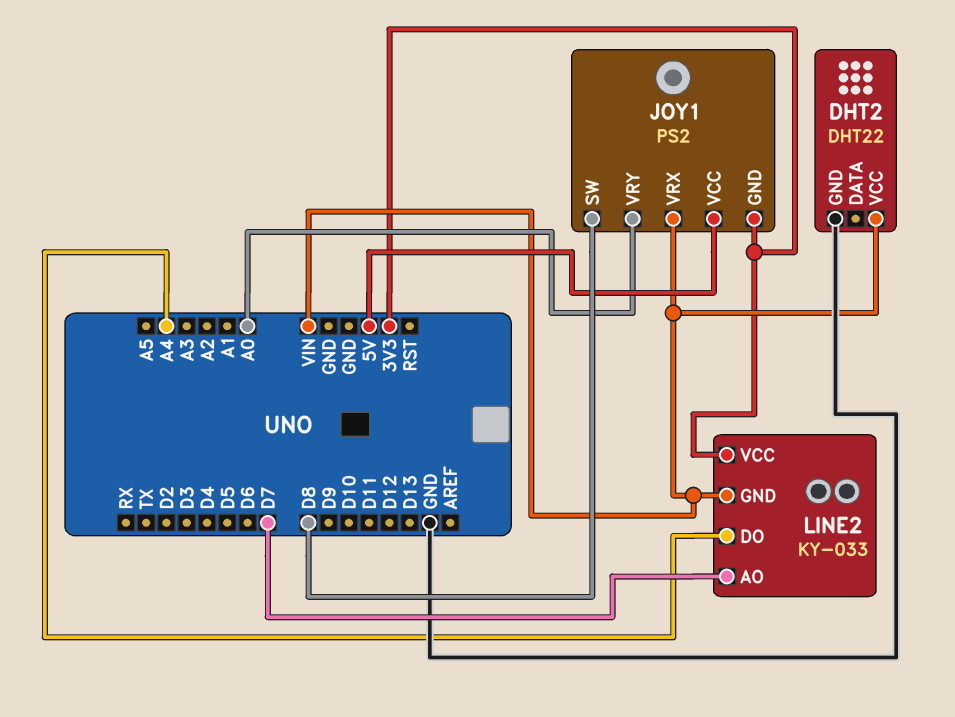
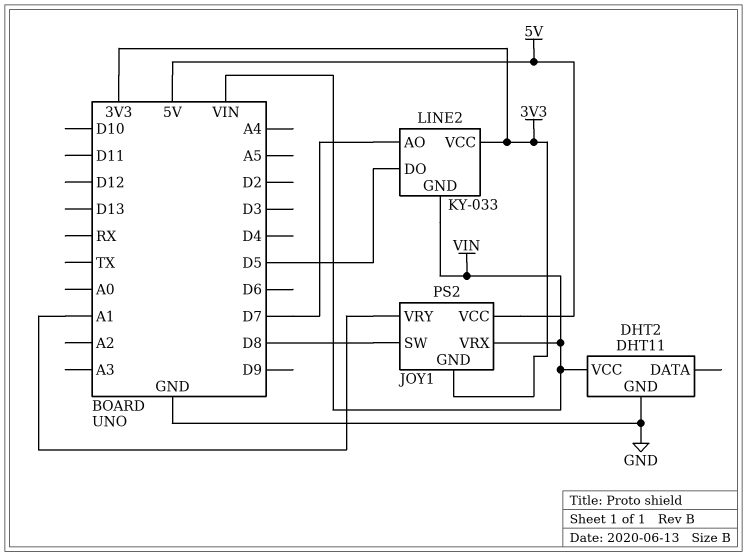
DHT2: DHT22 -> DHT11
JOY1 pin VRY: A0 -> A1
LINE2 pin DO: A4 -> D5

